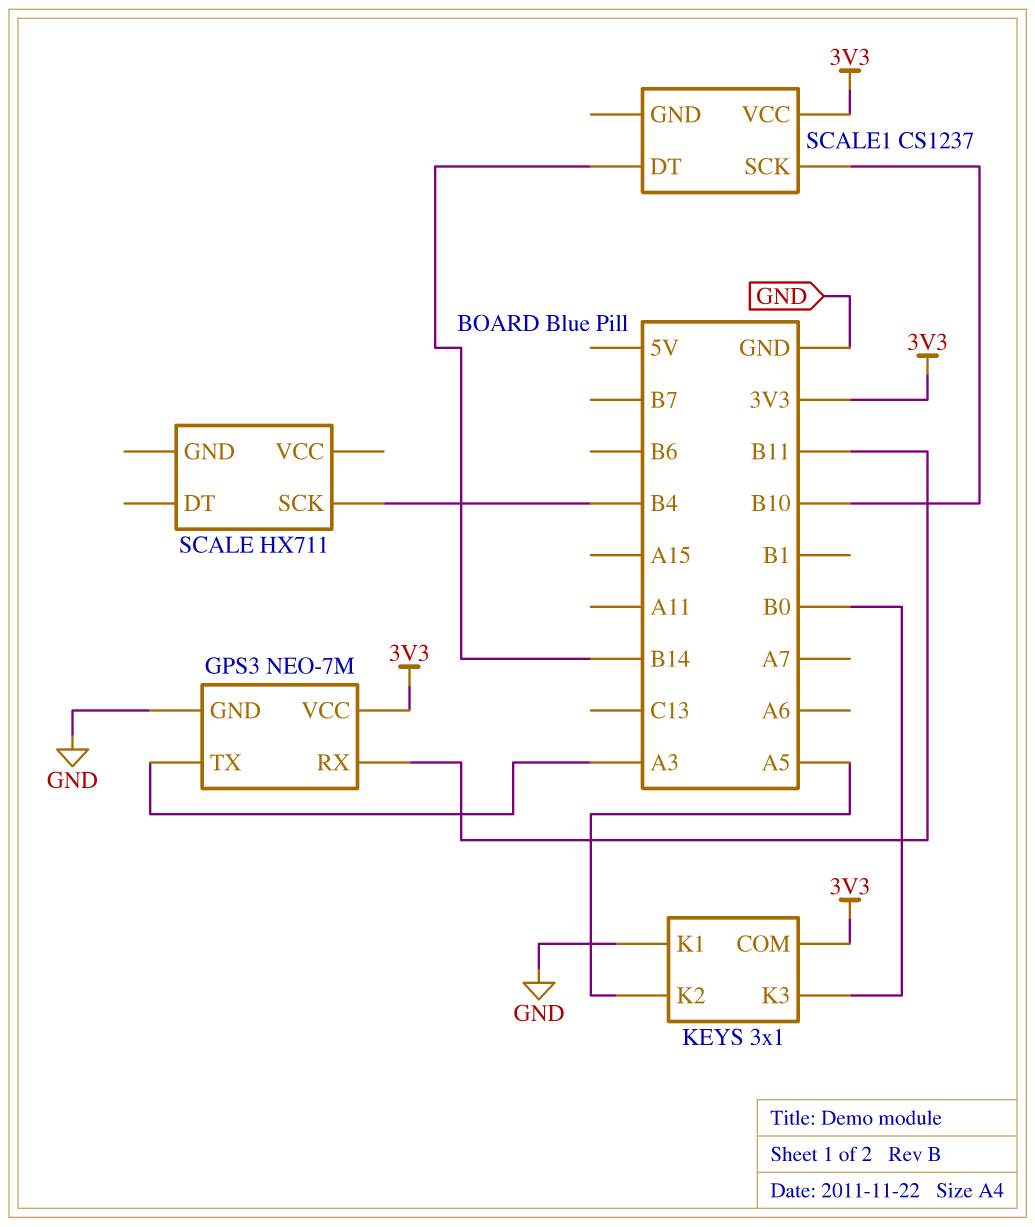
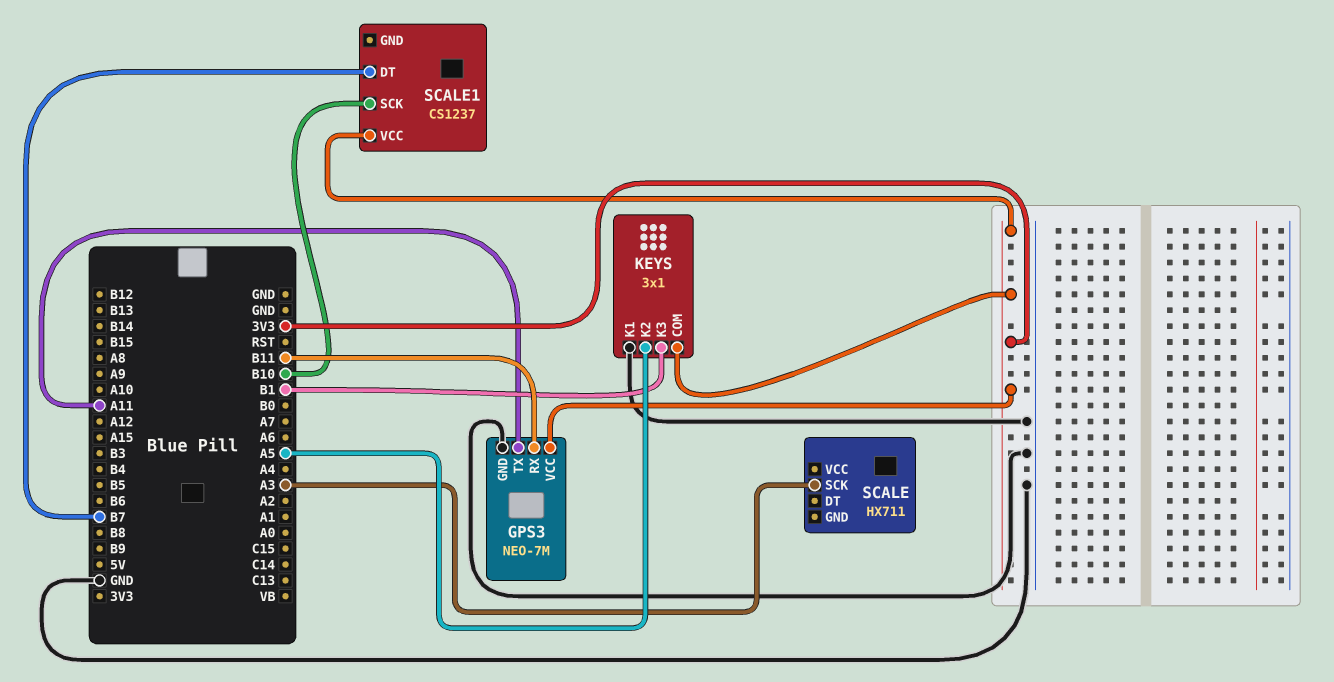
GPS3 pin TX: A3 -> A11
KEYS pin K3: B0 -> B1
SCALE pin SCK: B4 -> A3
SCALE1 pin DT: B14 -> B7

